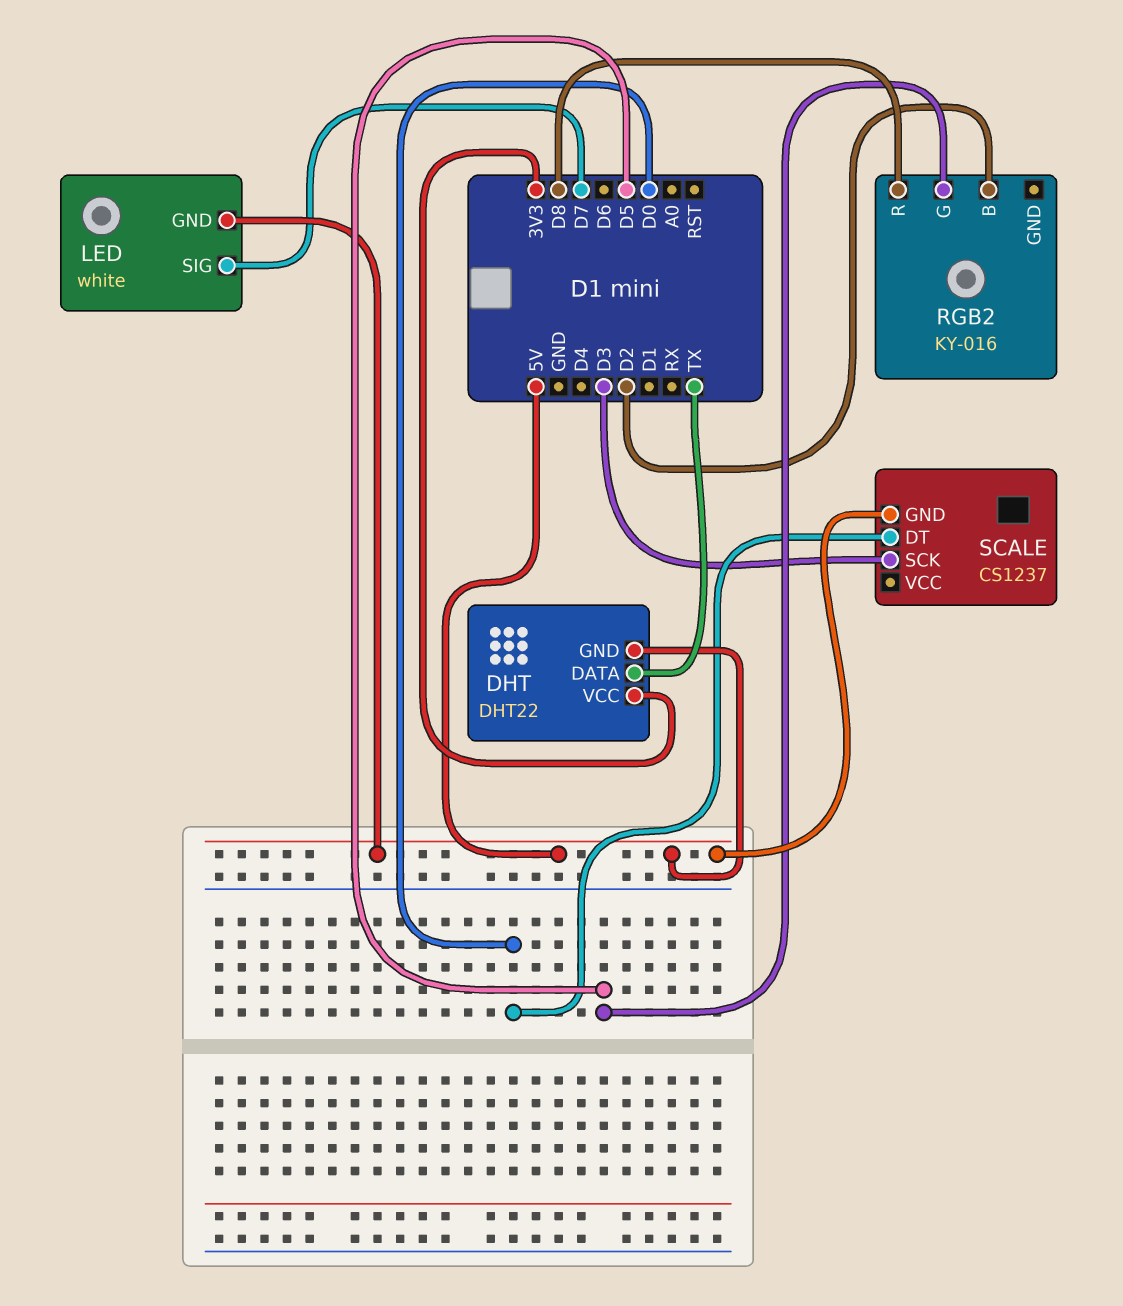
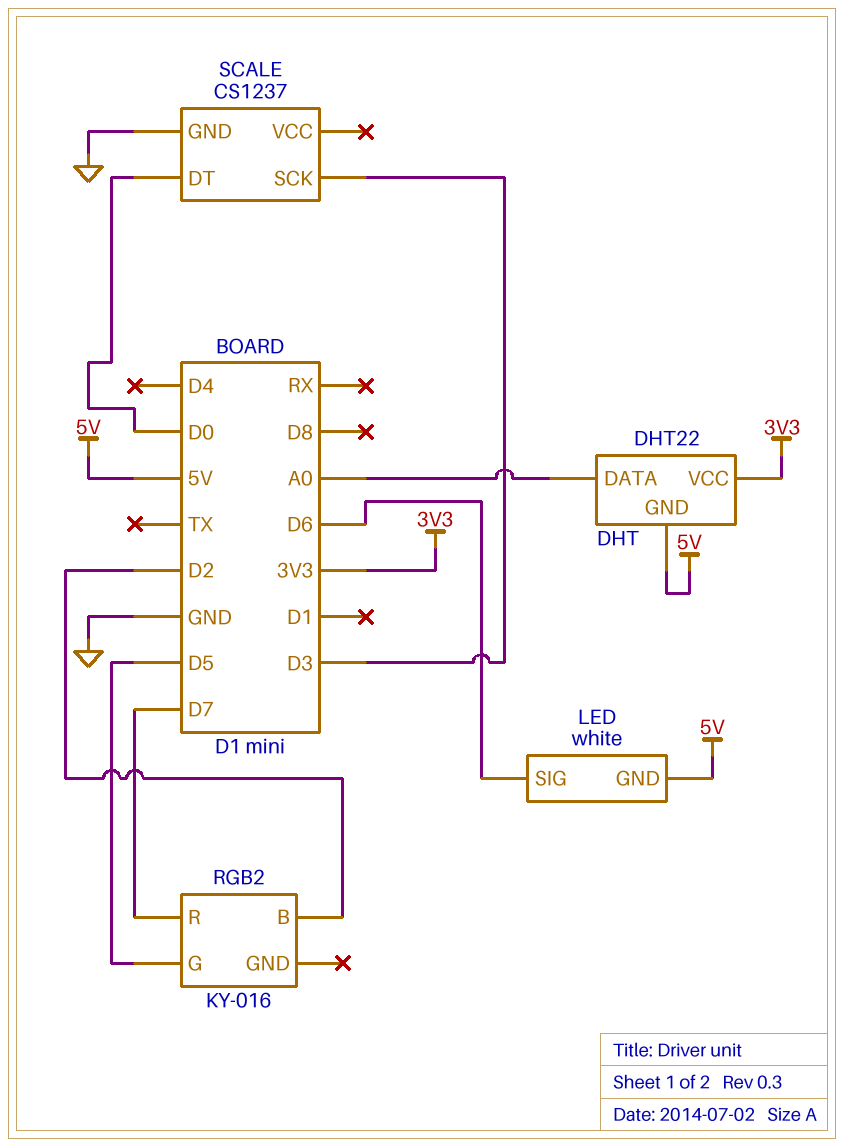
DHT pin DATA: TX -> A0
LED pin SIG: D7 -> D6
RGB2 pin R: D8 -> D7
SCALE pin GND: 5V -> GND

